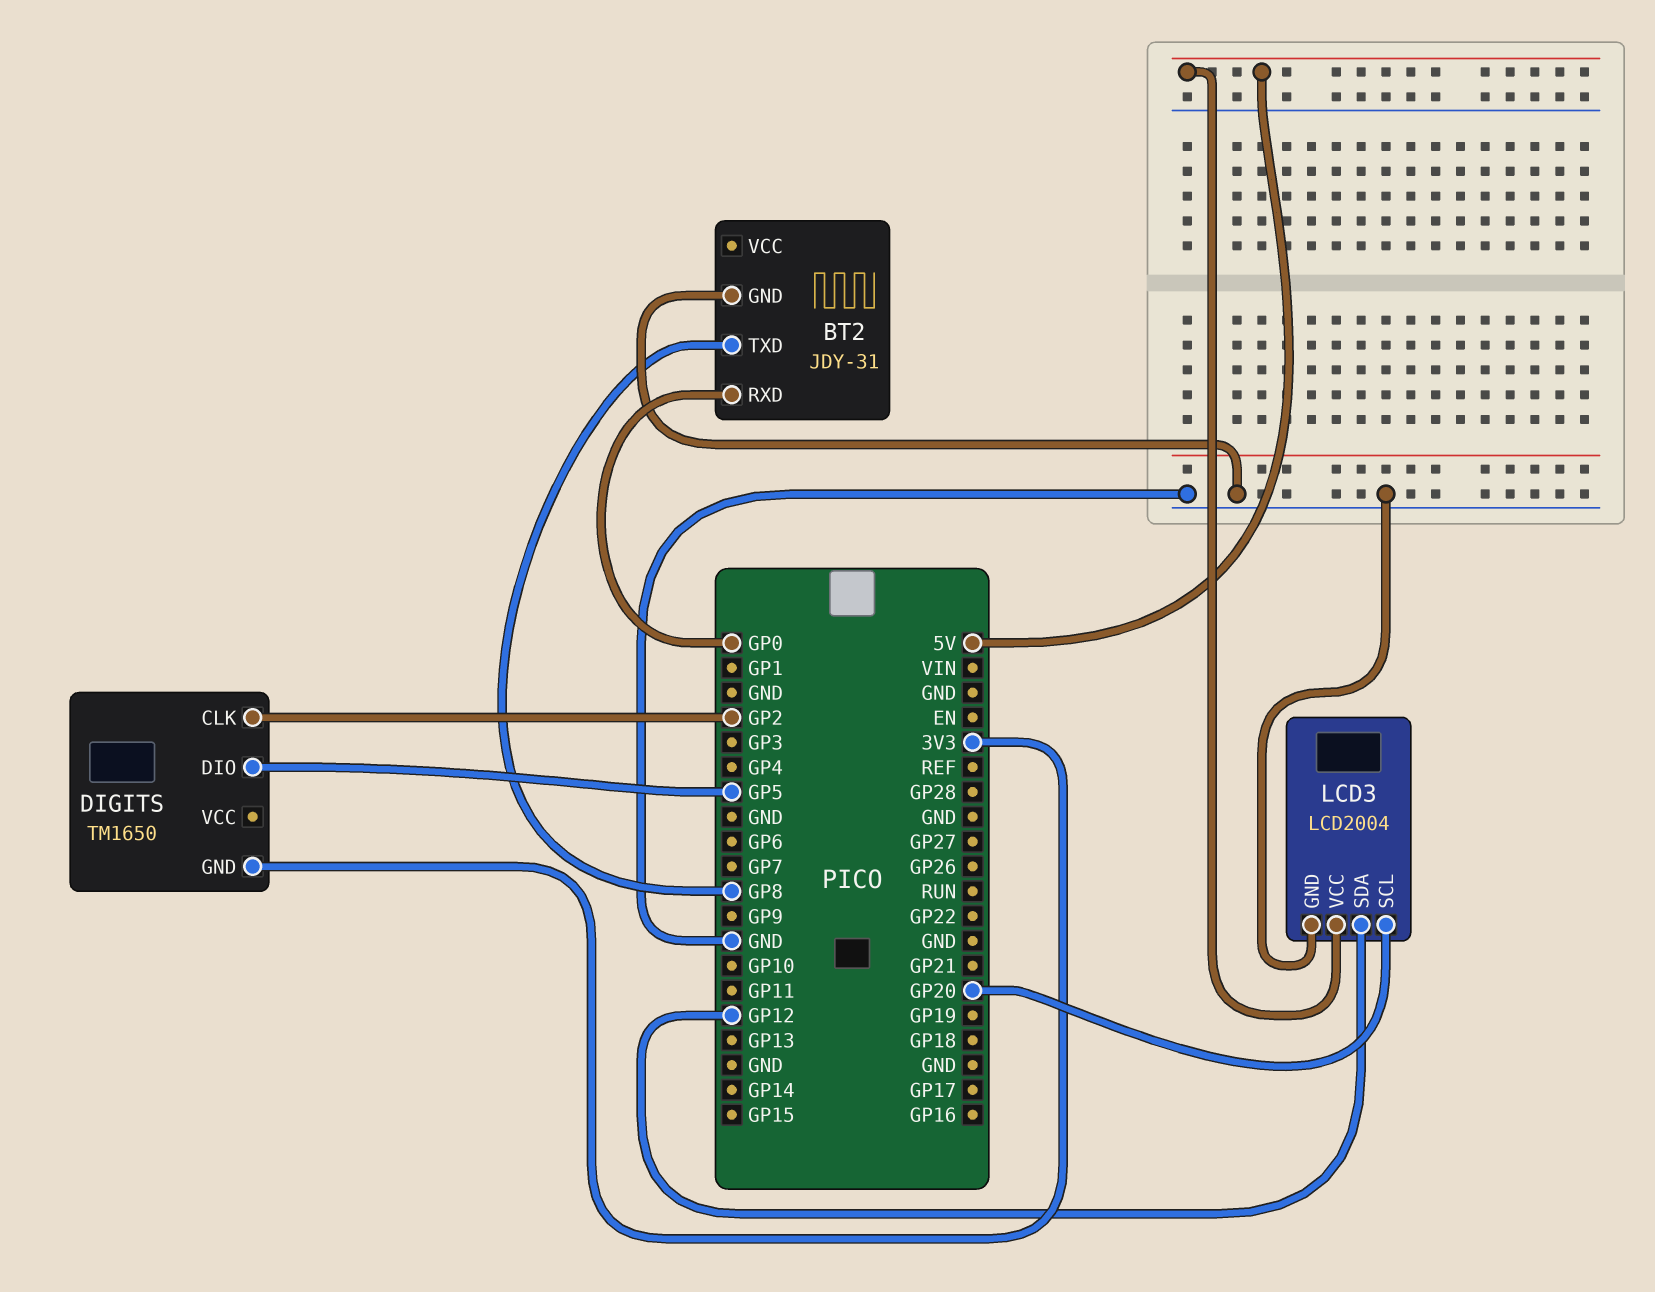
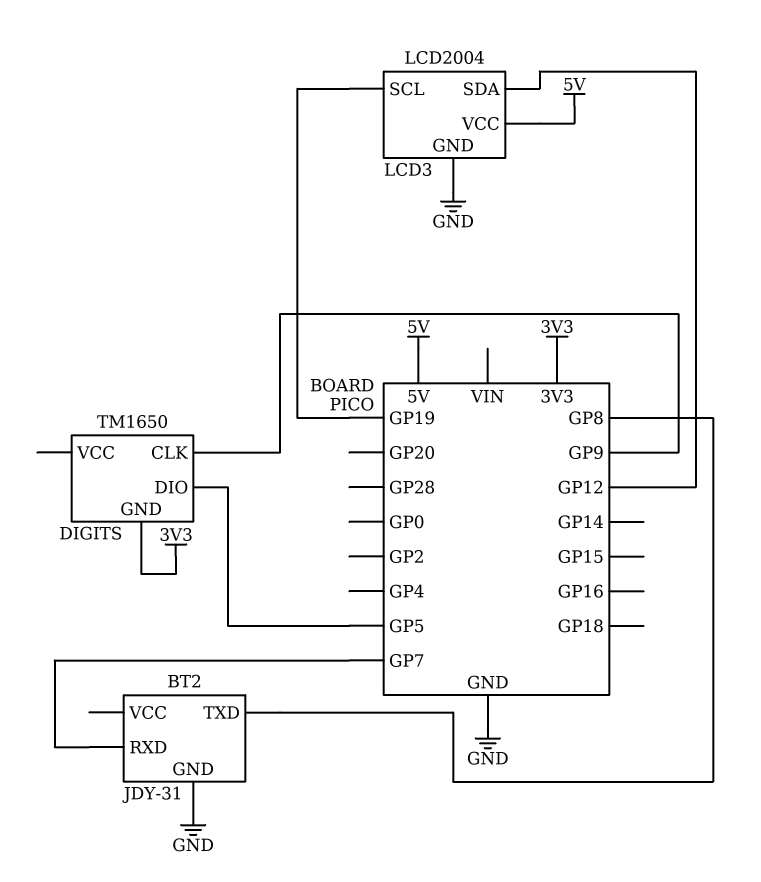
BT2 pin RXD: GP0 -> GP7
DIGITS pin CLK: GP2 -> GP9
LCD3 pin SCL: GP20 -> GP19

